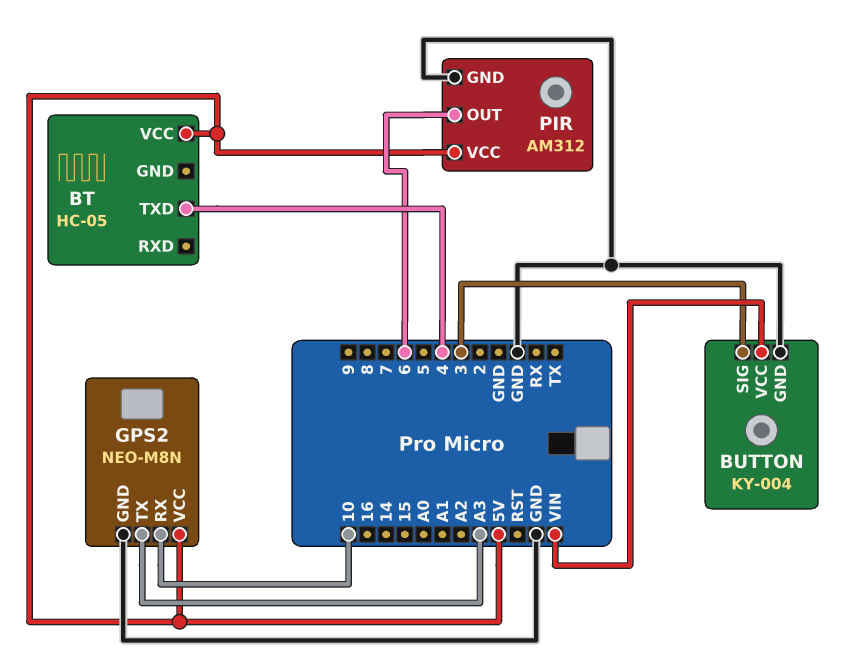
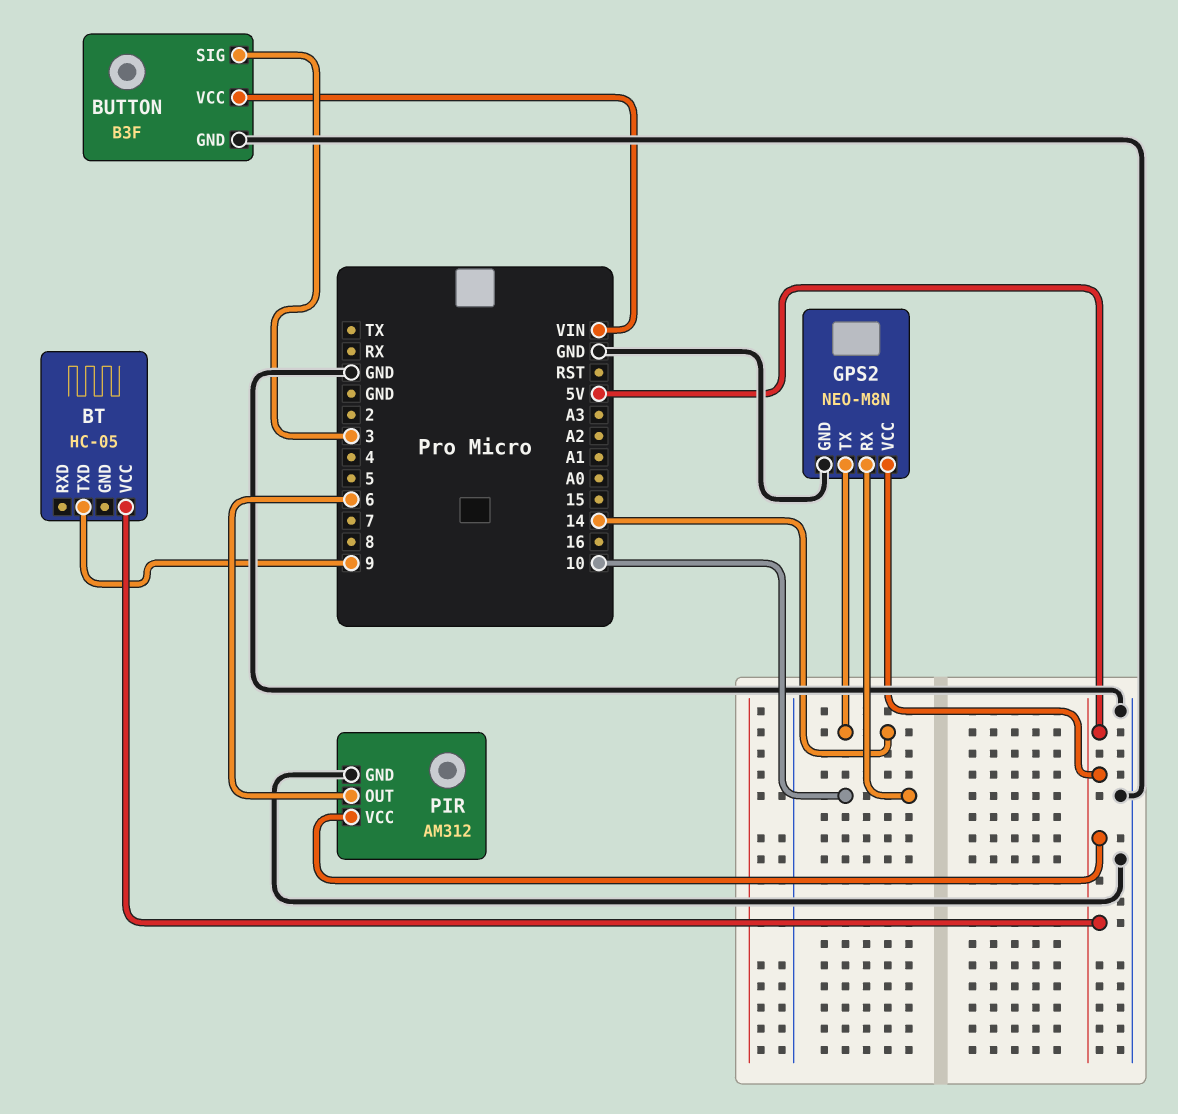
BT pin TXD: 4 -> 9
BUTTON: KY-004 -> B3F
GPS2 pin TX: A3 -> 14

